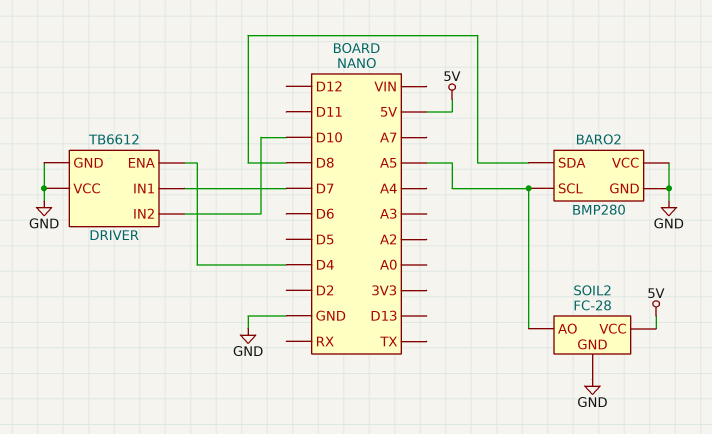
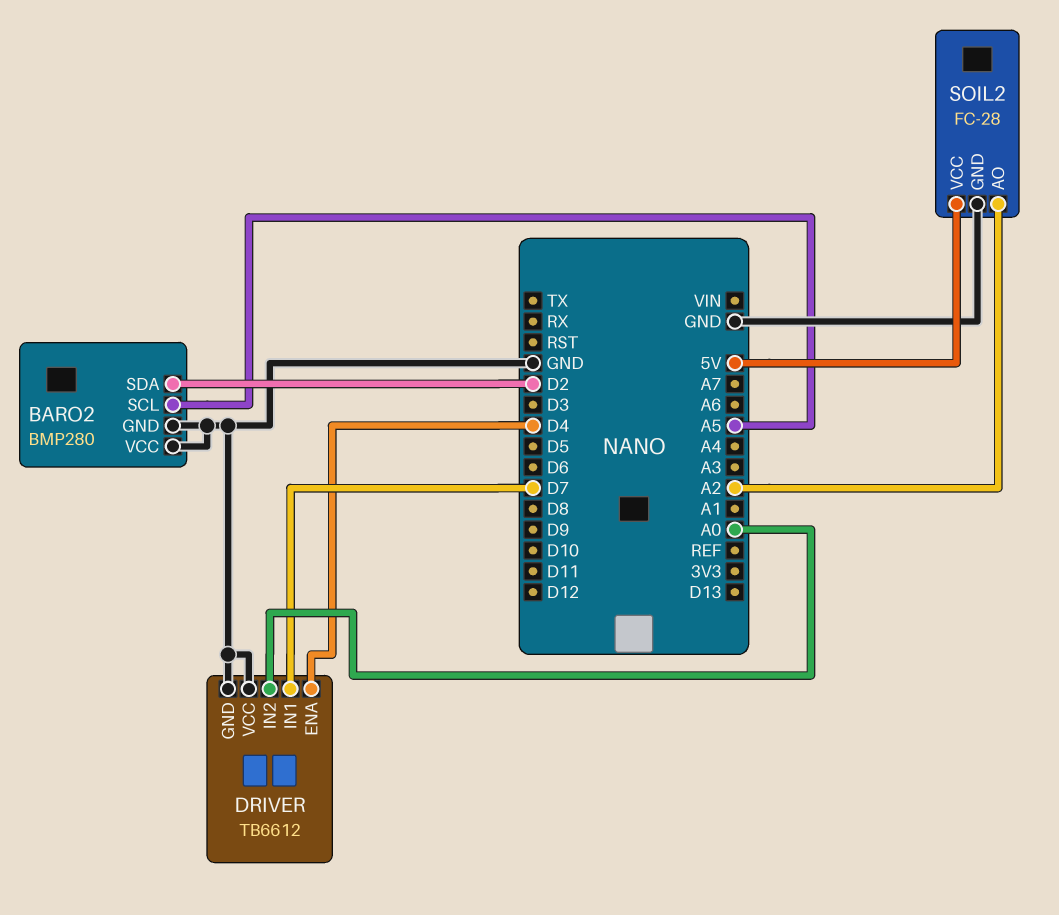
BARO2 pin SDA: D8 -> D2
DRIVER pin IN2: D10 -> A0
SOIL2 pin AO: A5 -> A2

